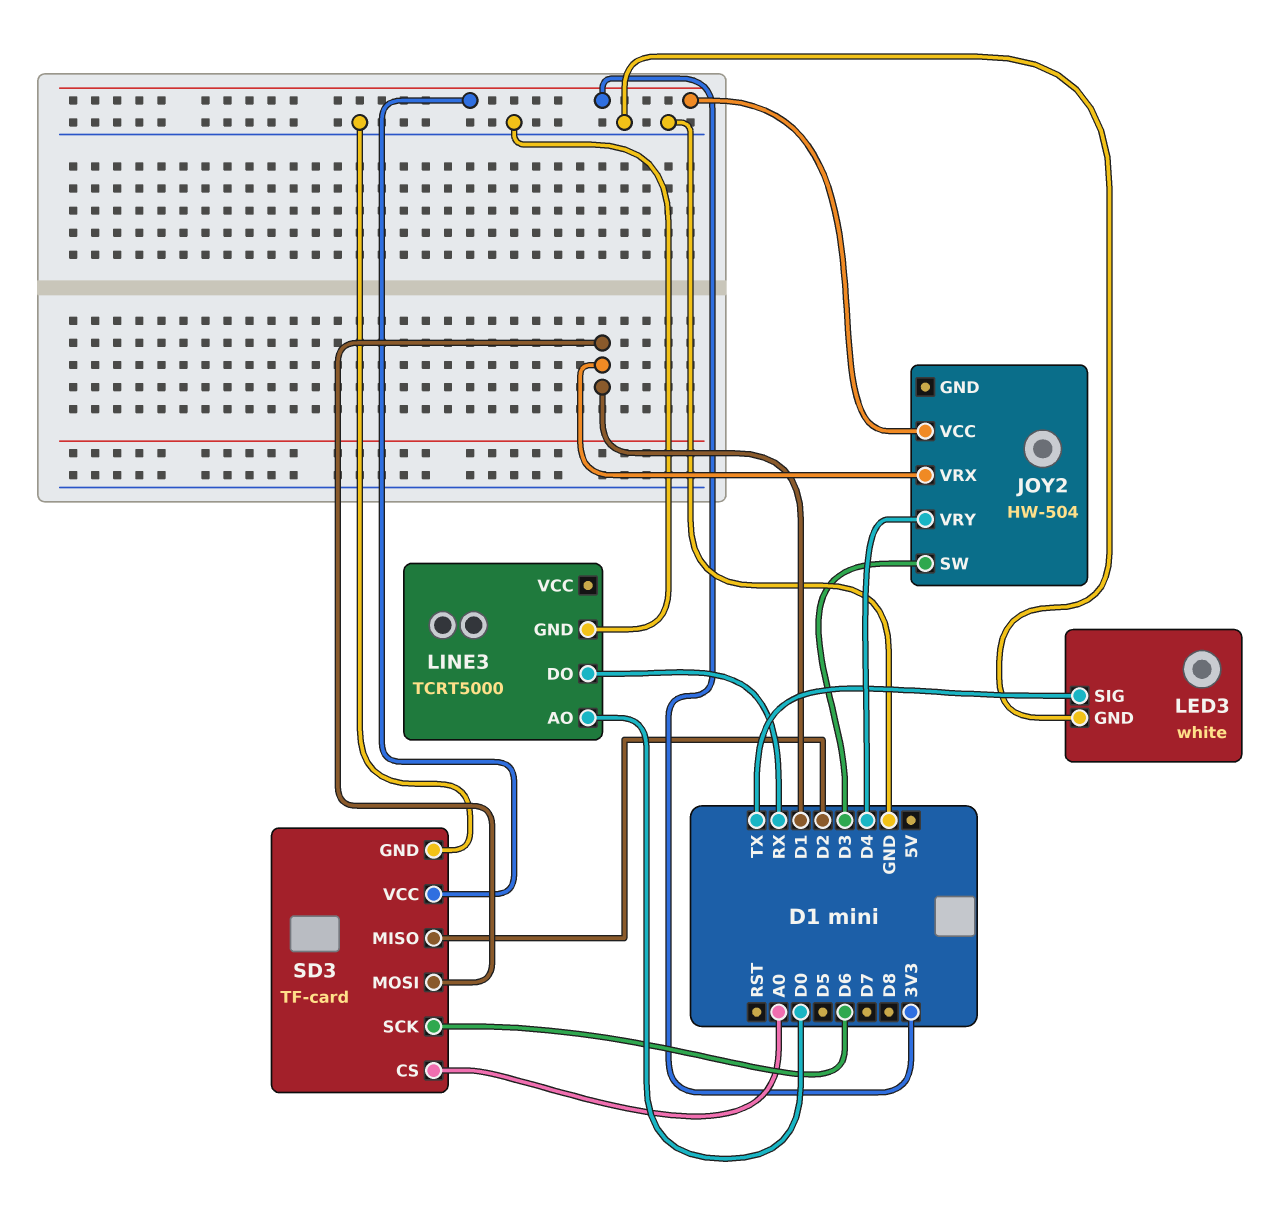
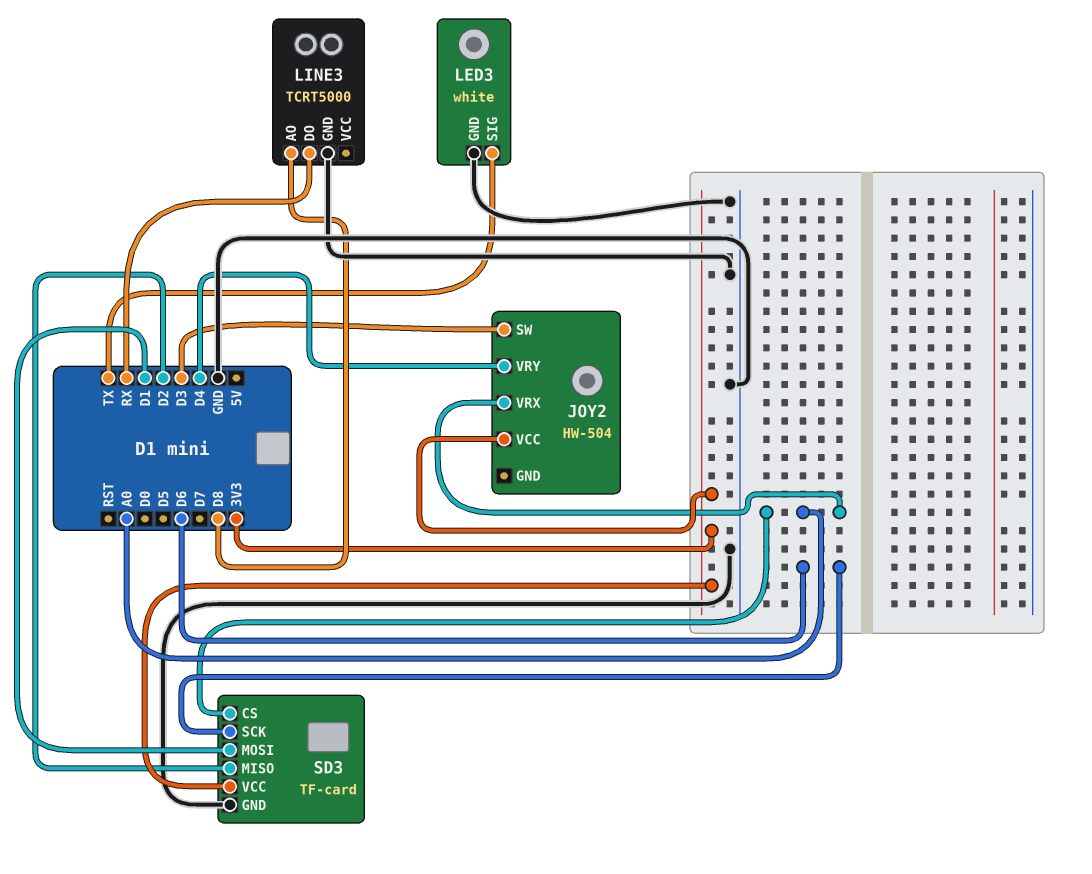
JOY2 pin VRX: D1 -> A0
LINE3 pin AO: D0 -> D8

